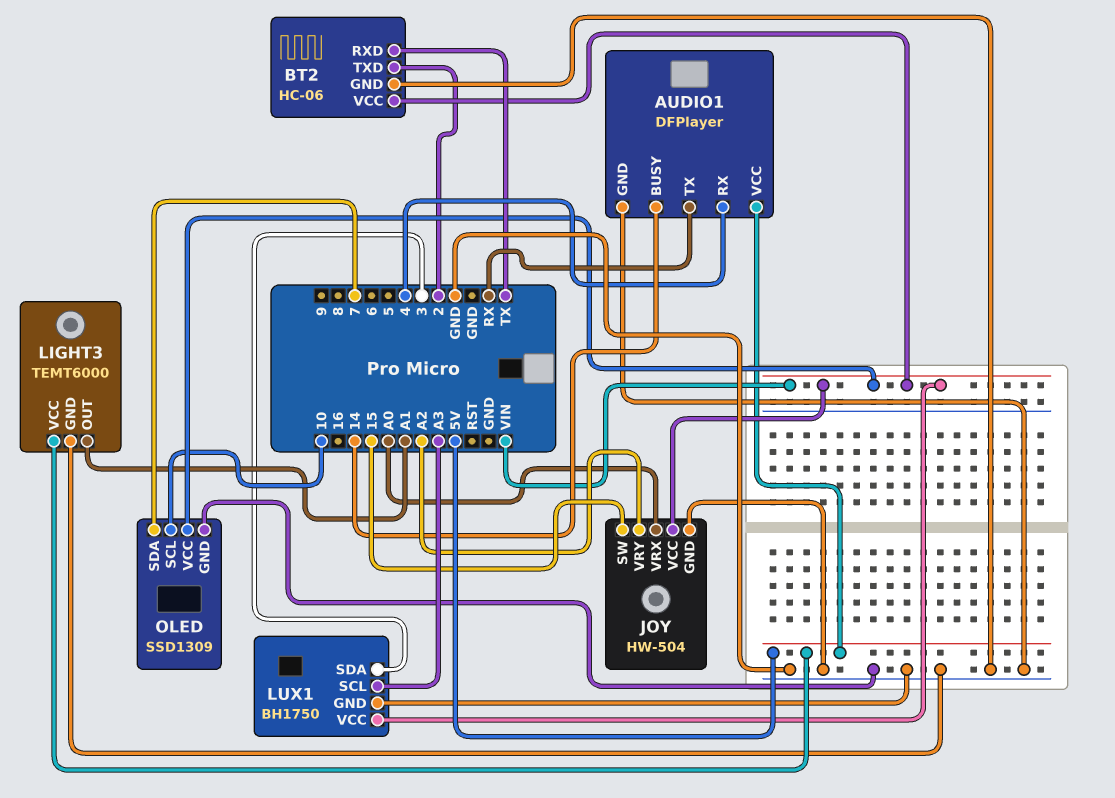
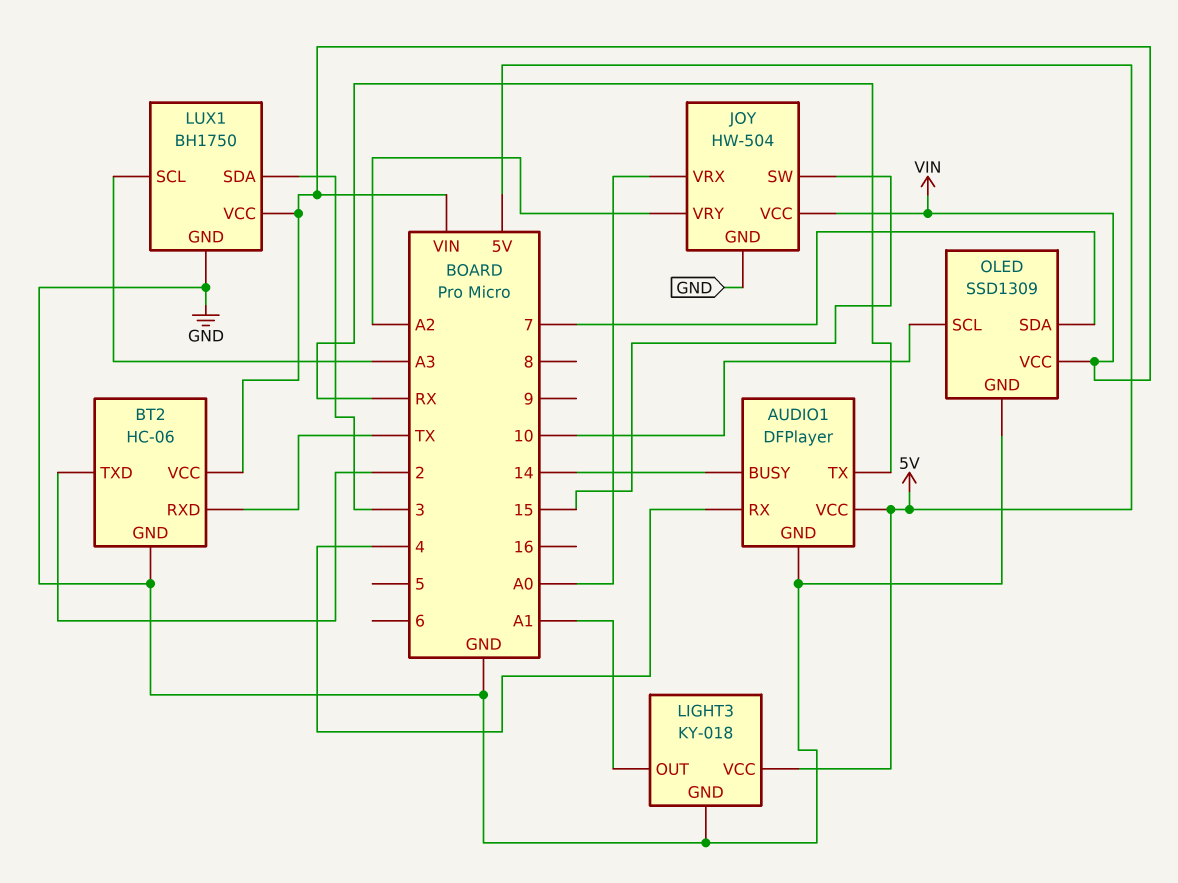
LIGHT3: TEMT6000 -> KY-018

